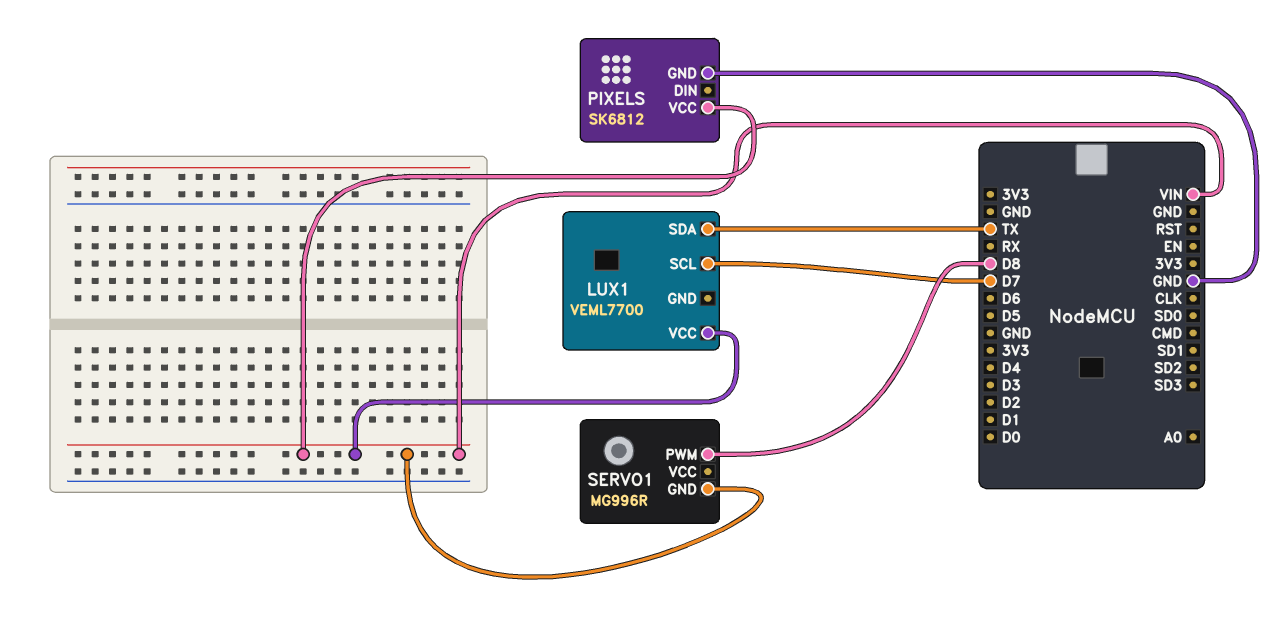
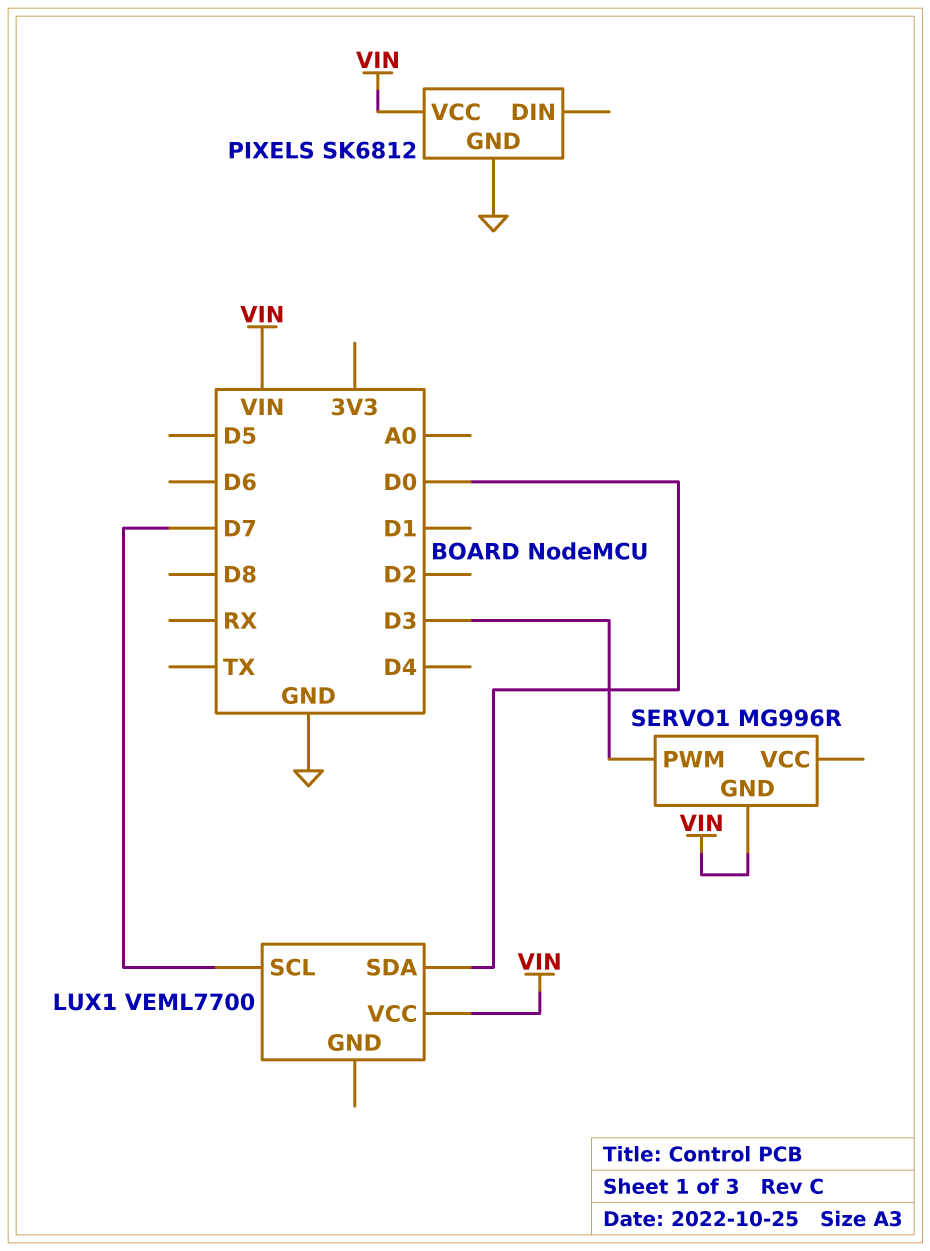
LUX1 pin SDA: TX -> D0
SERVO1 pin PWM: D8 -> D3

